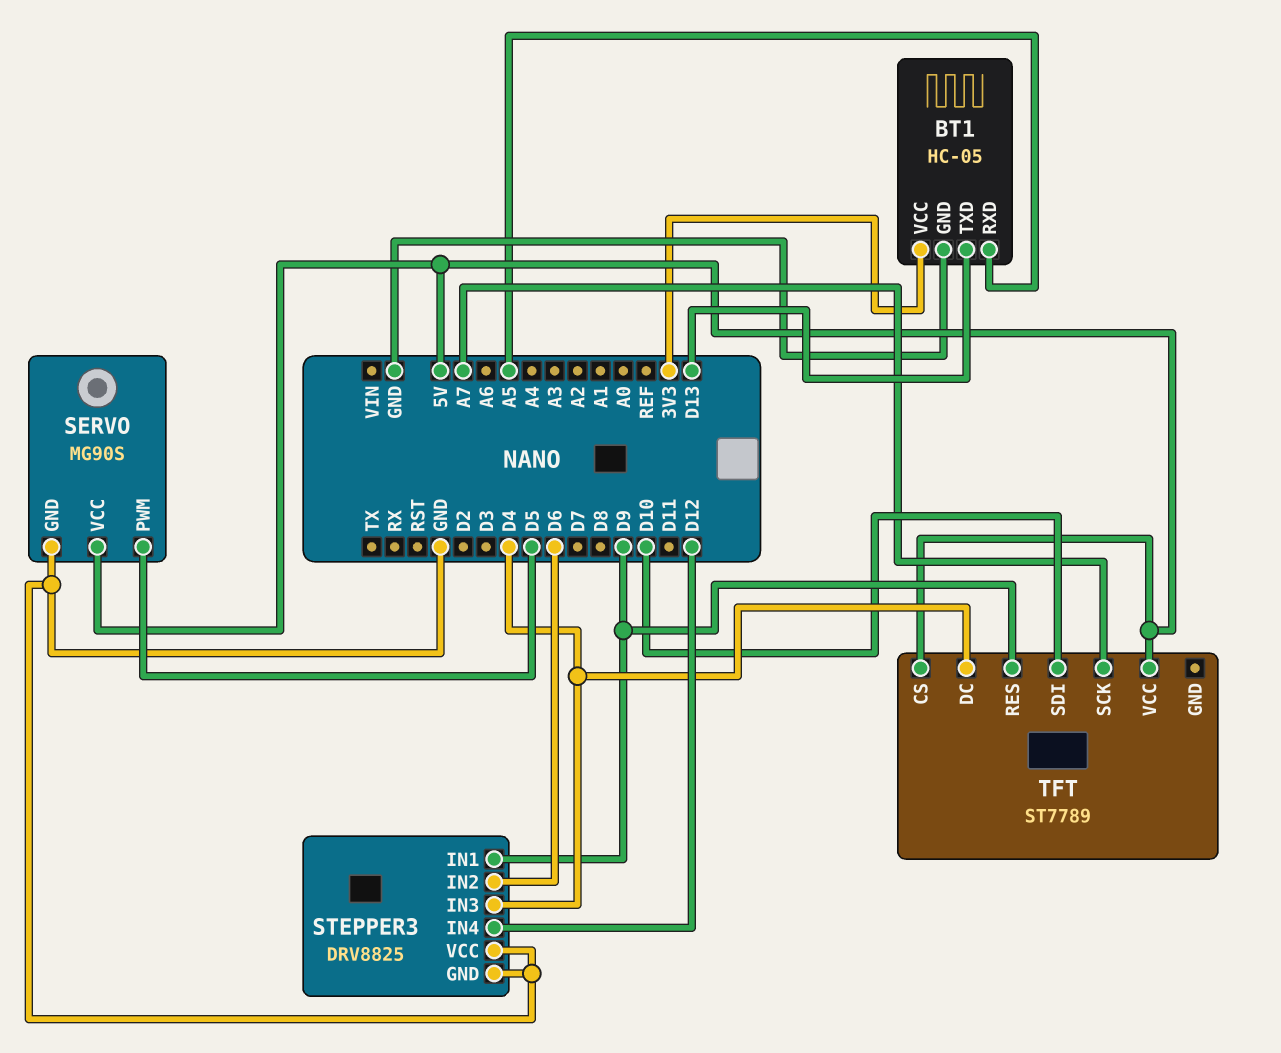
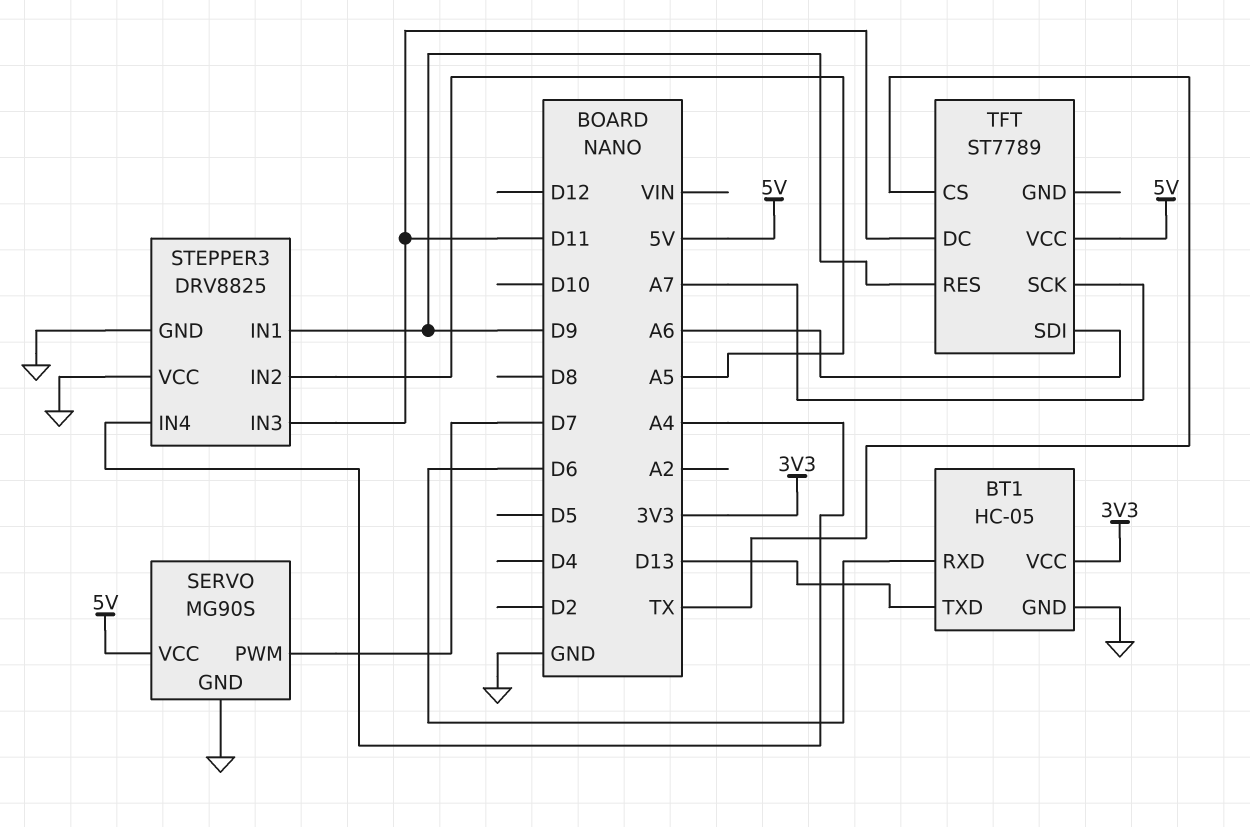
BT1 pin RXD: A5 -> D6
SERVO pin PWM: D5 -> D7
STEPPER3 pin IN2: D6 -> A5
STEPPER3 pin IN3: D4 -> D11
STEPPER3 pin IN4: D12 -> A4
TFT pin CS: 5V -> TX
TFT pin DC: D4 -> D11
TFT pin SDI: D10 -> A6

